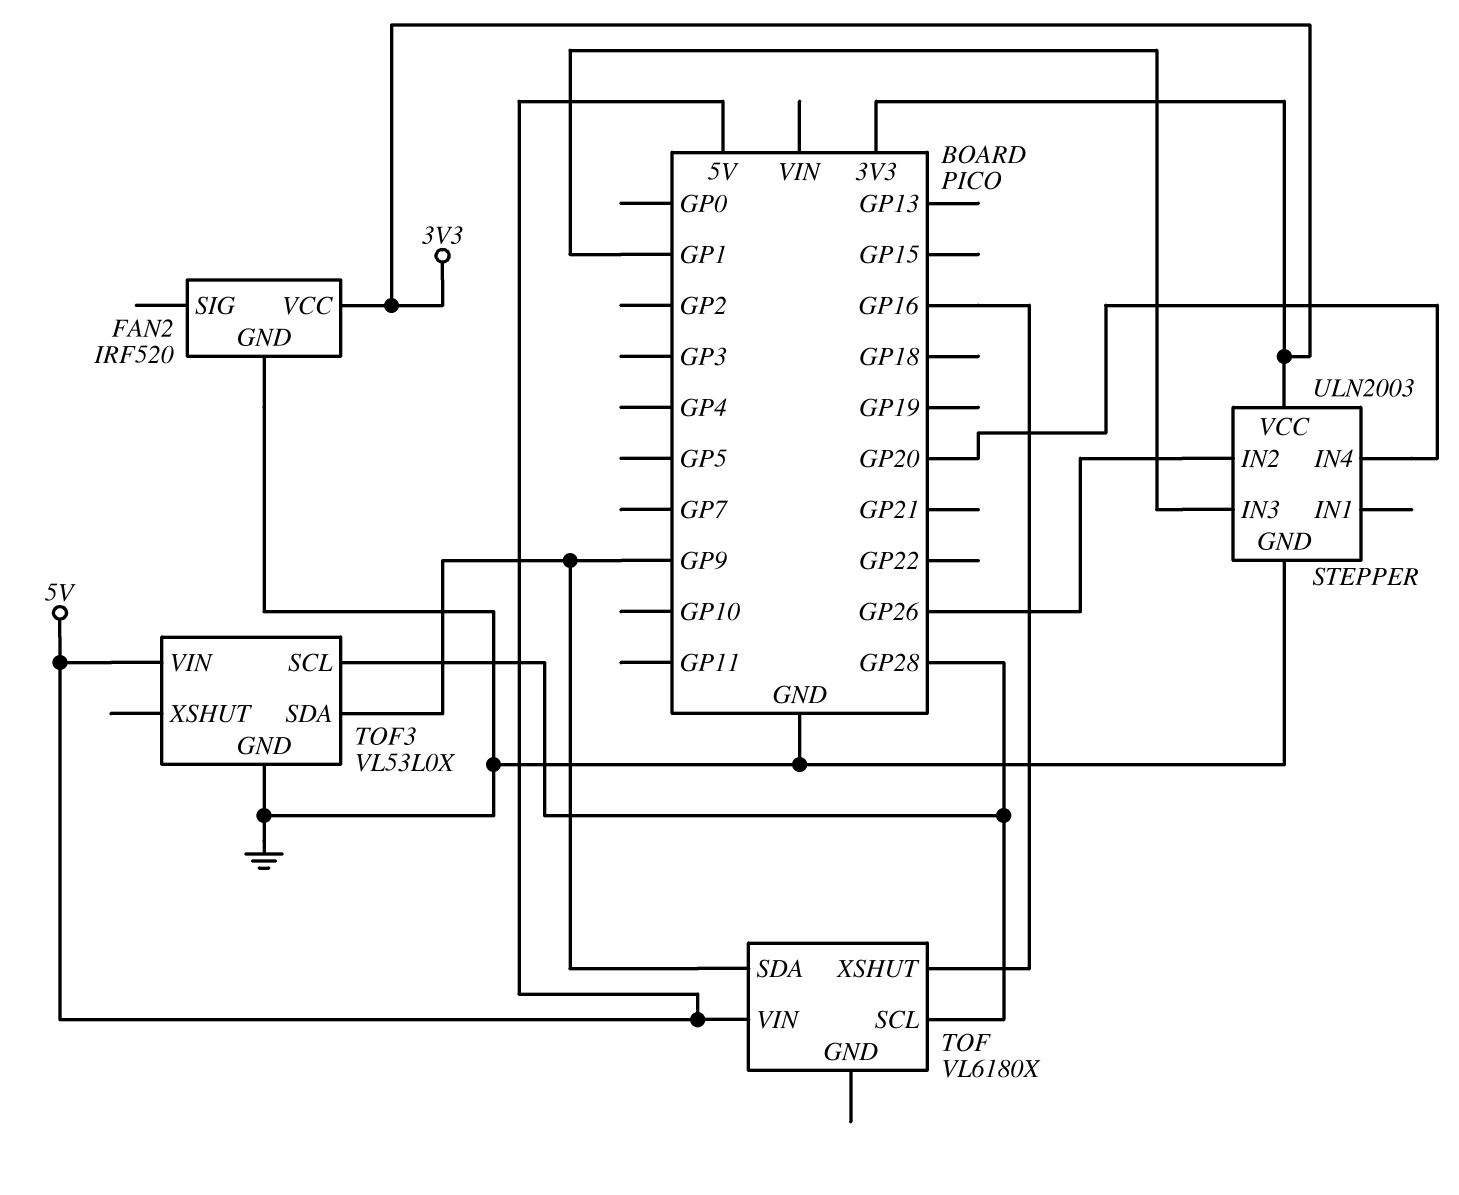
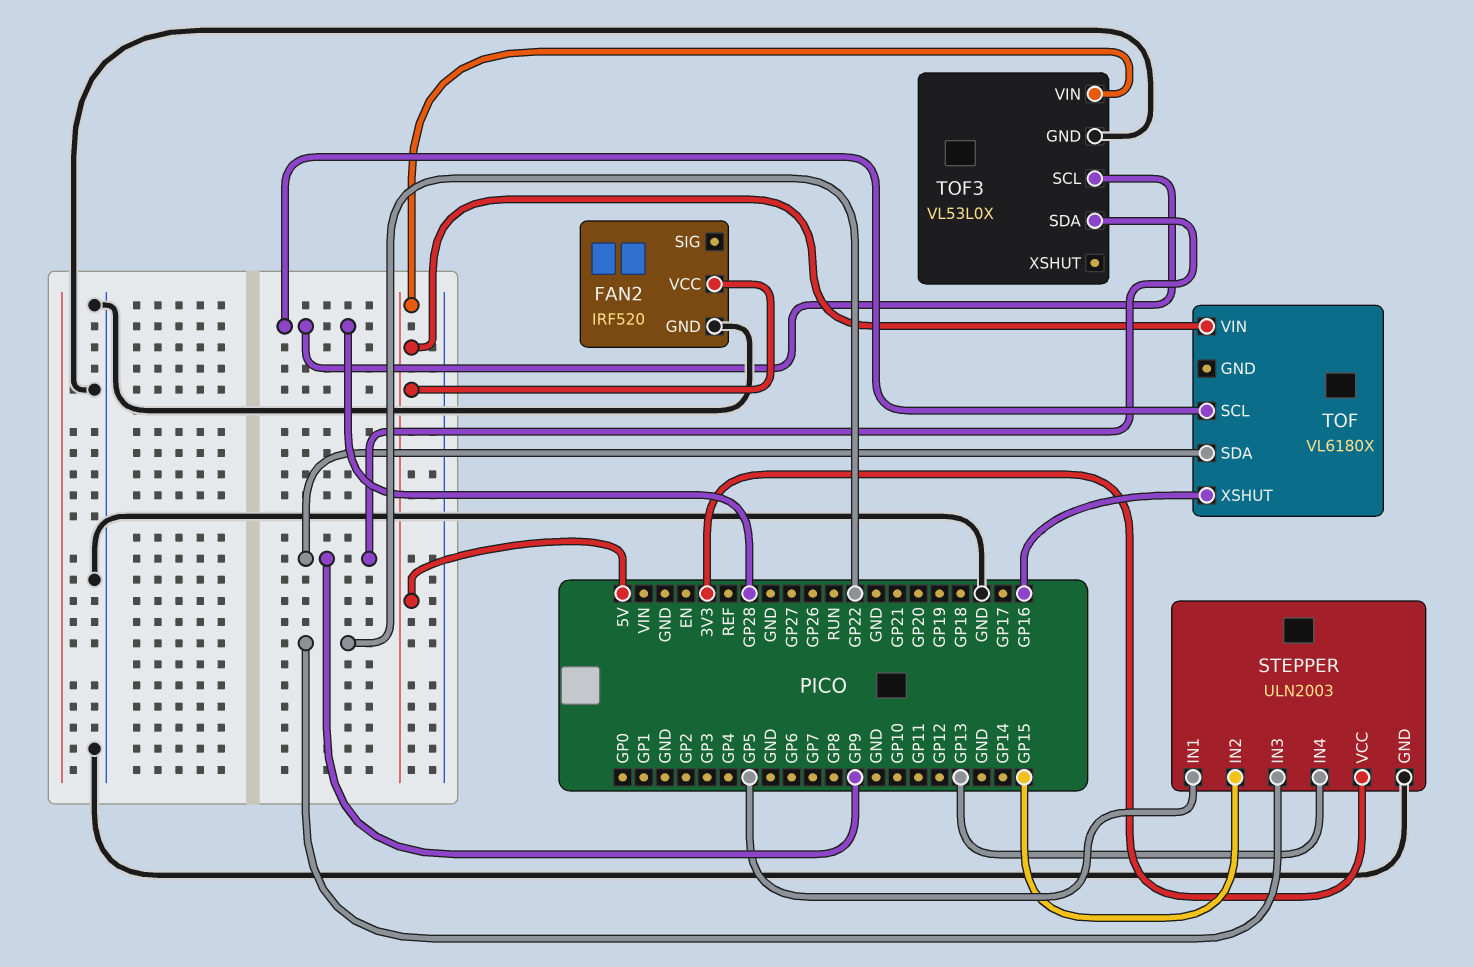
FAN2 pin VCC: 3V3 -> 5V
STEPPER pin IN1: none -> GP5
STEPPER pin IN2: GP26 -> GP15
STEPPER pin IN3: GP1 -> GP22
STEPPER pin IN4: GP20 -> GP13

